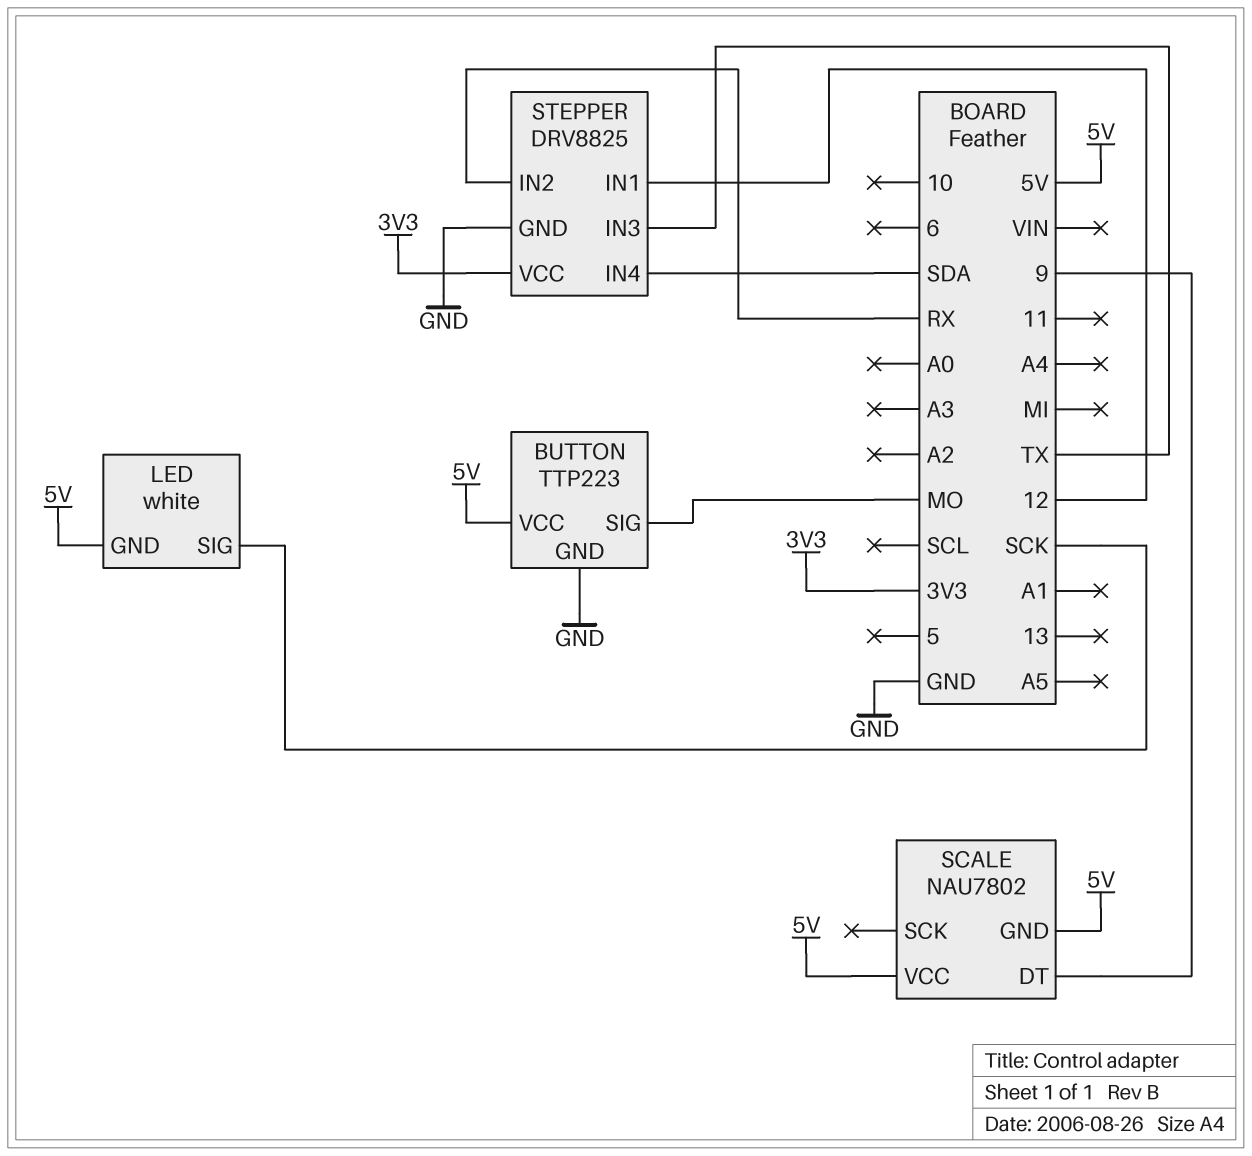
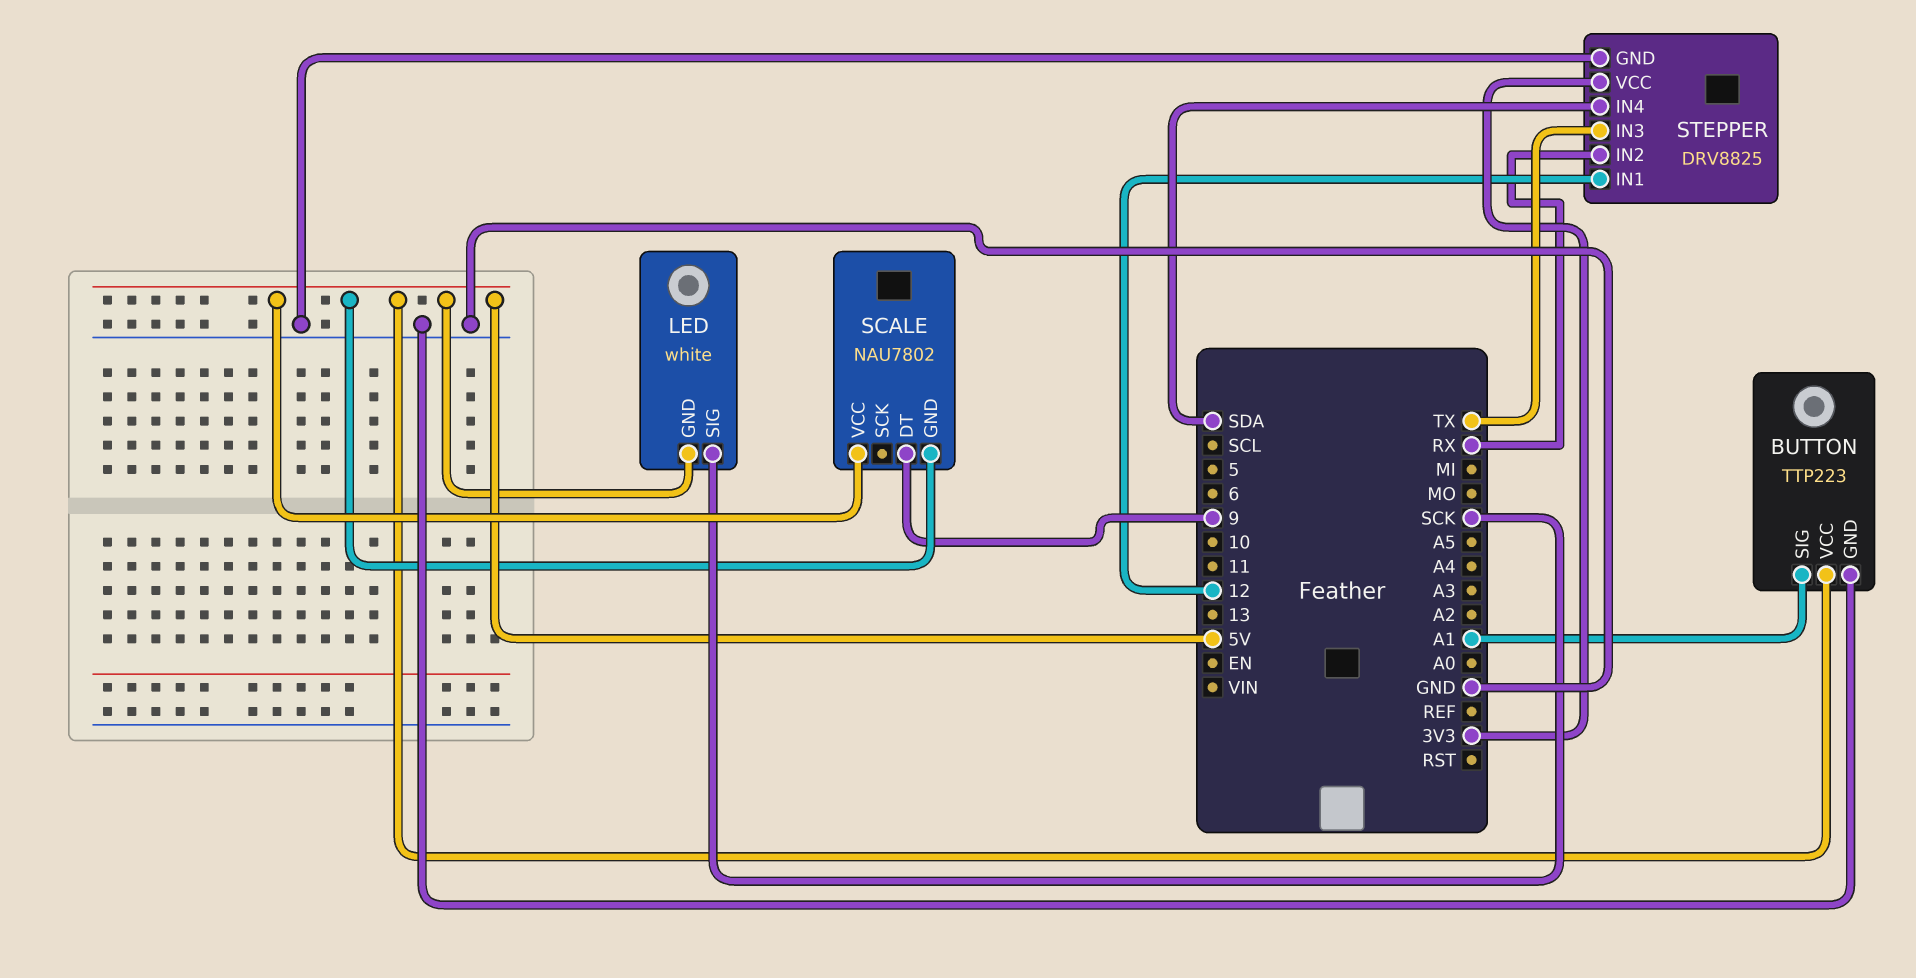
BUTTON pin SIG: MO -> A1

